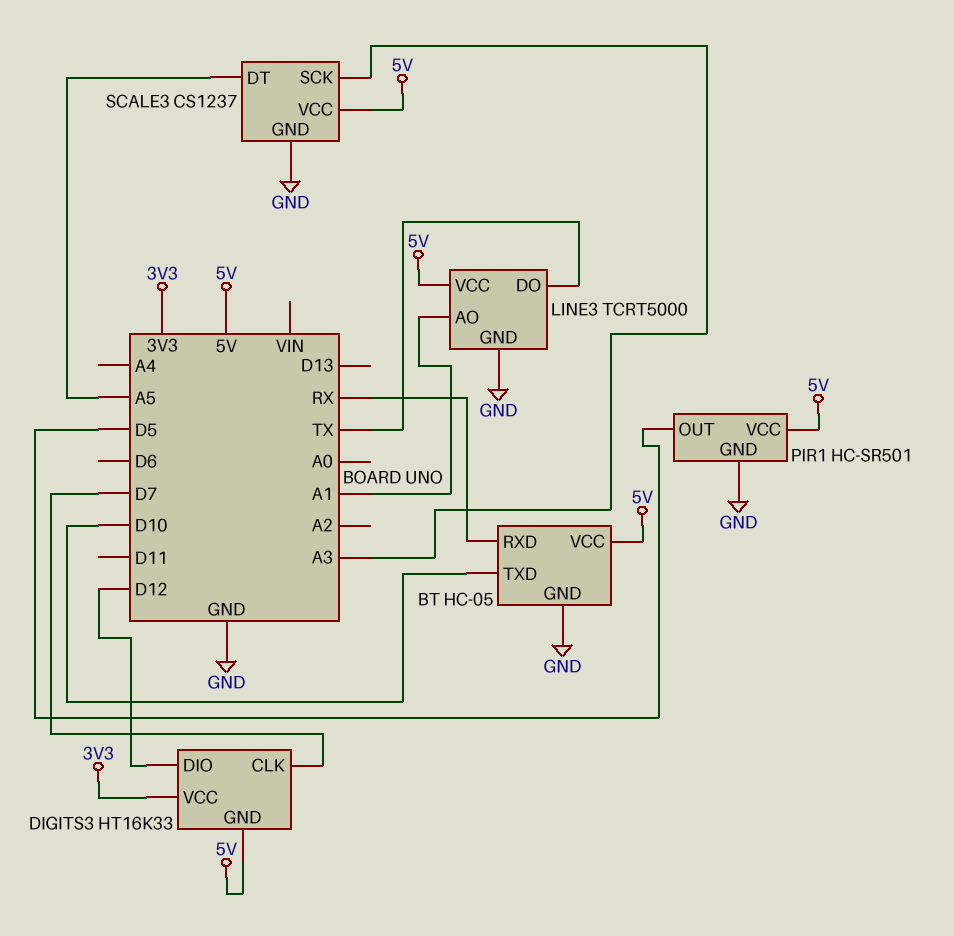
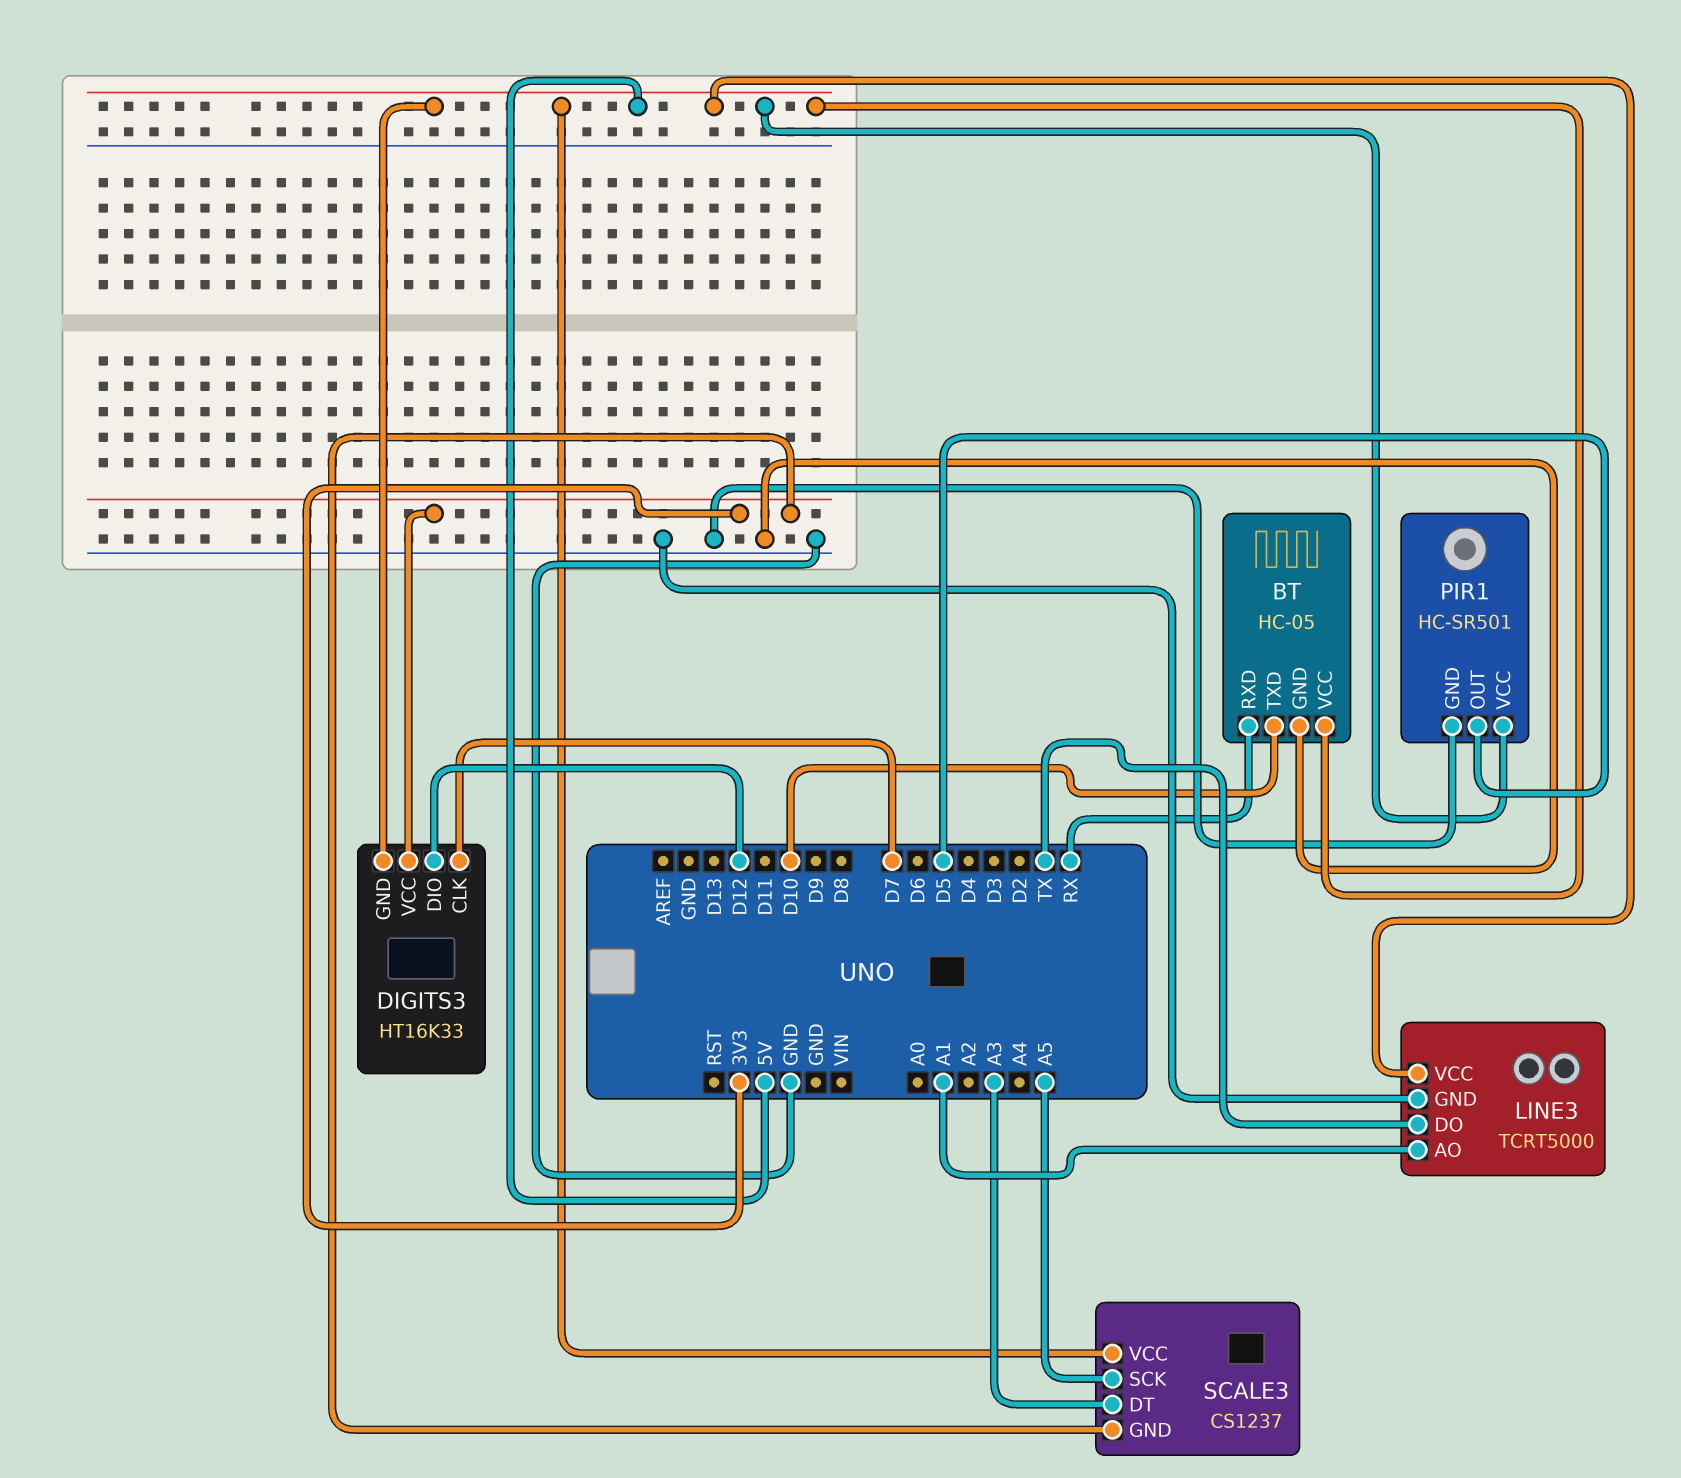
SCALE3 pin DT: A5 -> A3
SCALE3 pin GND: GND -> 3V3
SCALE3 pin SCK: A3 -> A5

